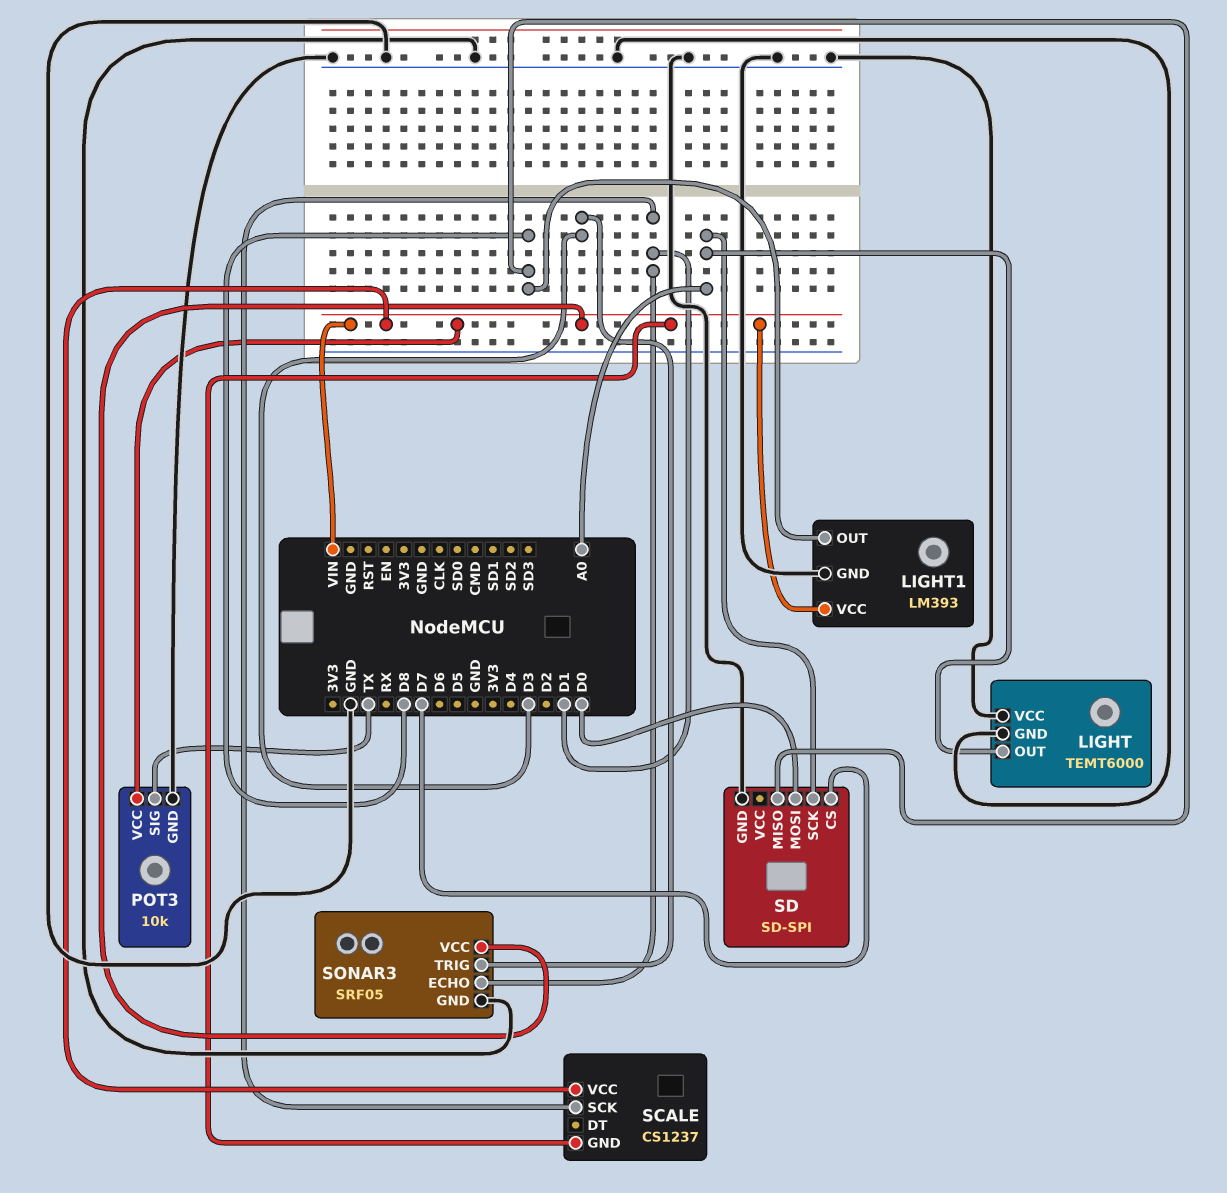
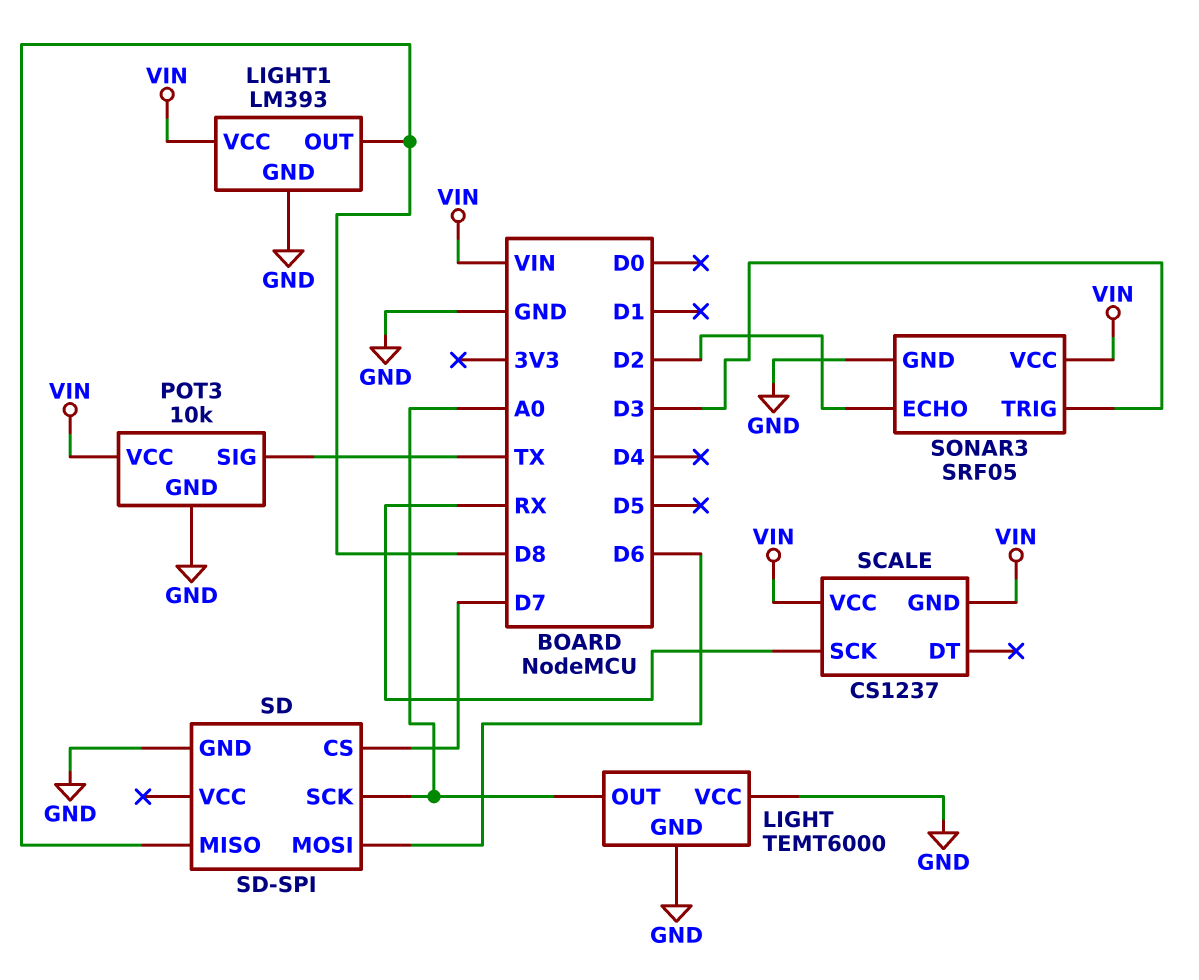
SCALE pin SCK: D1 -> RX
SD pin MOSI: D0 -> D6
SONAR3 pin ECHO: D1 -> D2

